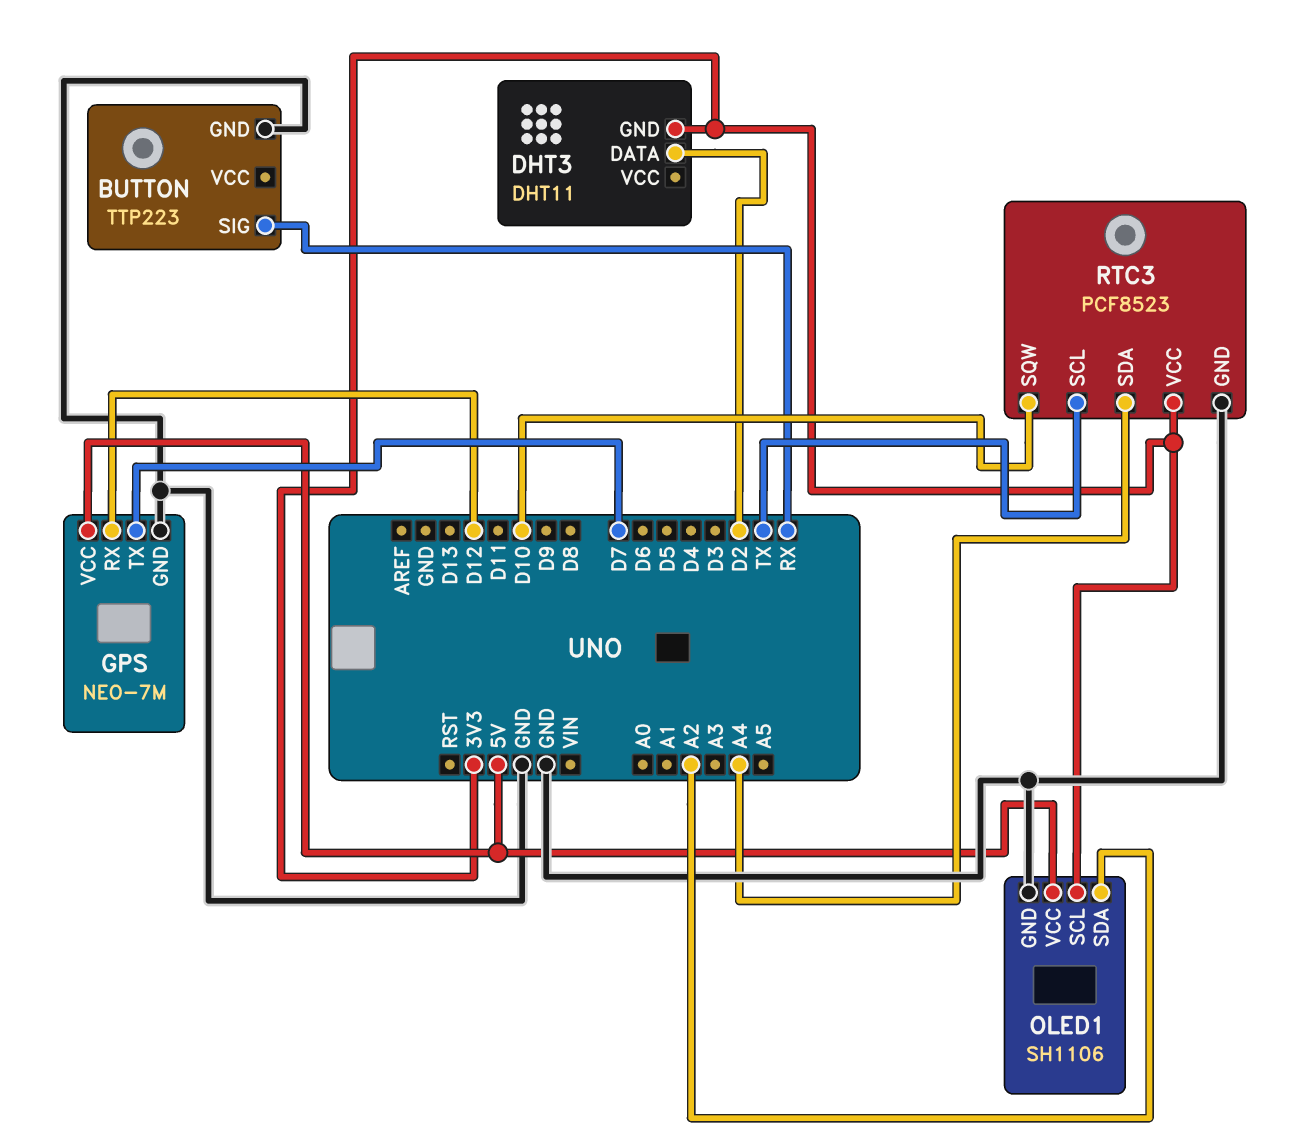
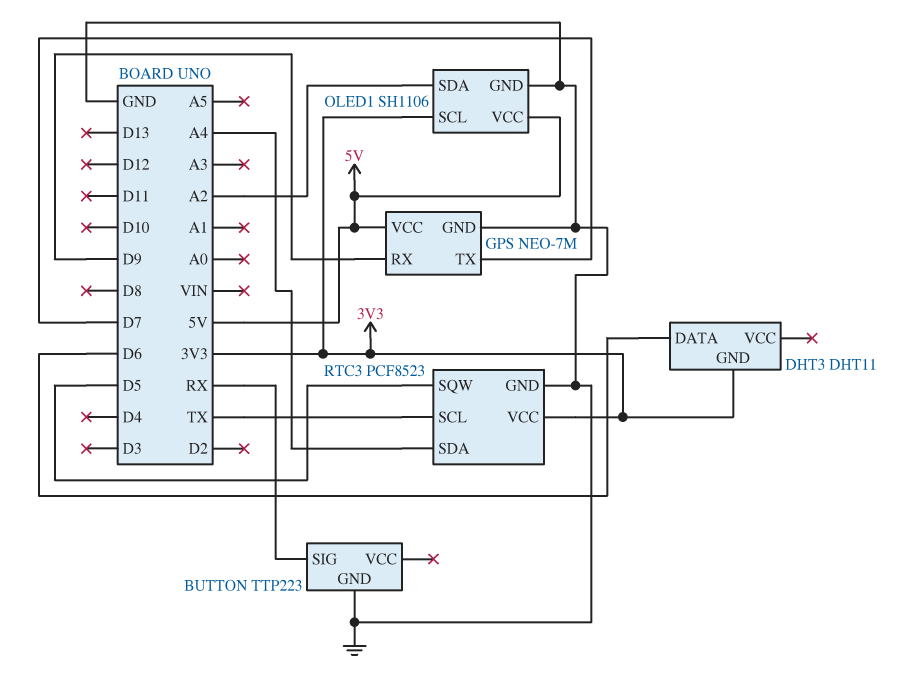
DHT3 pin DATA: D2 -> D6
GPS pin RX: D12 -> D9
RTC3 pin SQW: D10 -> D5

